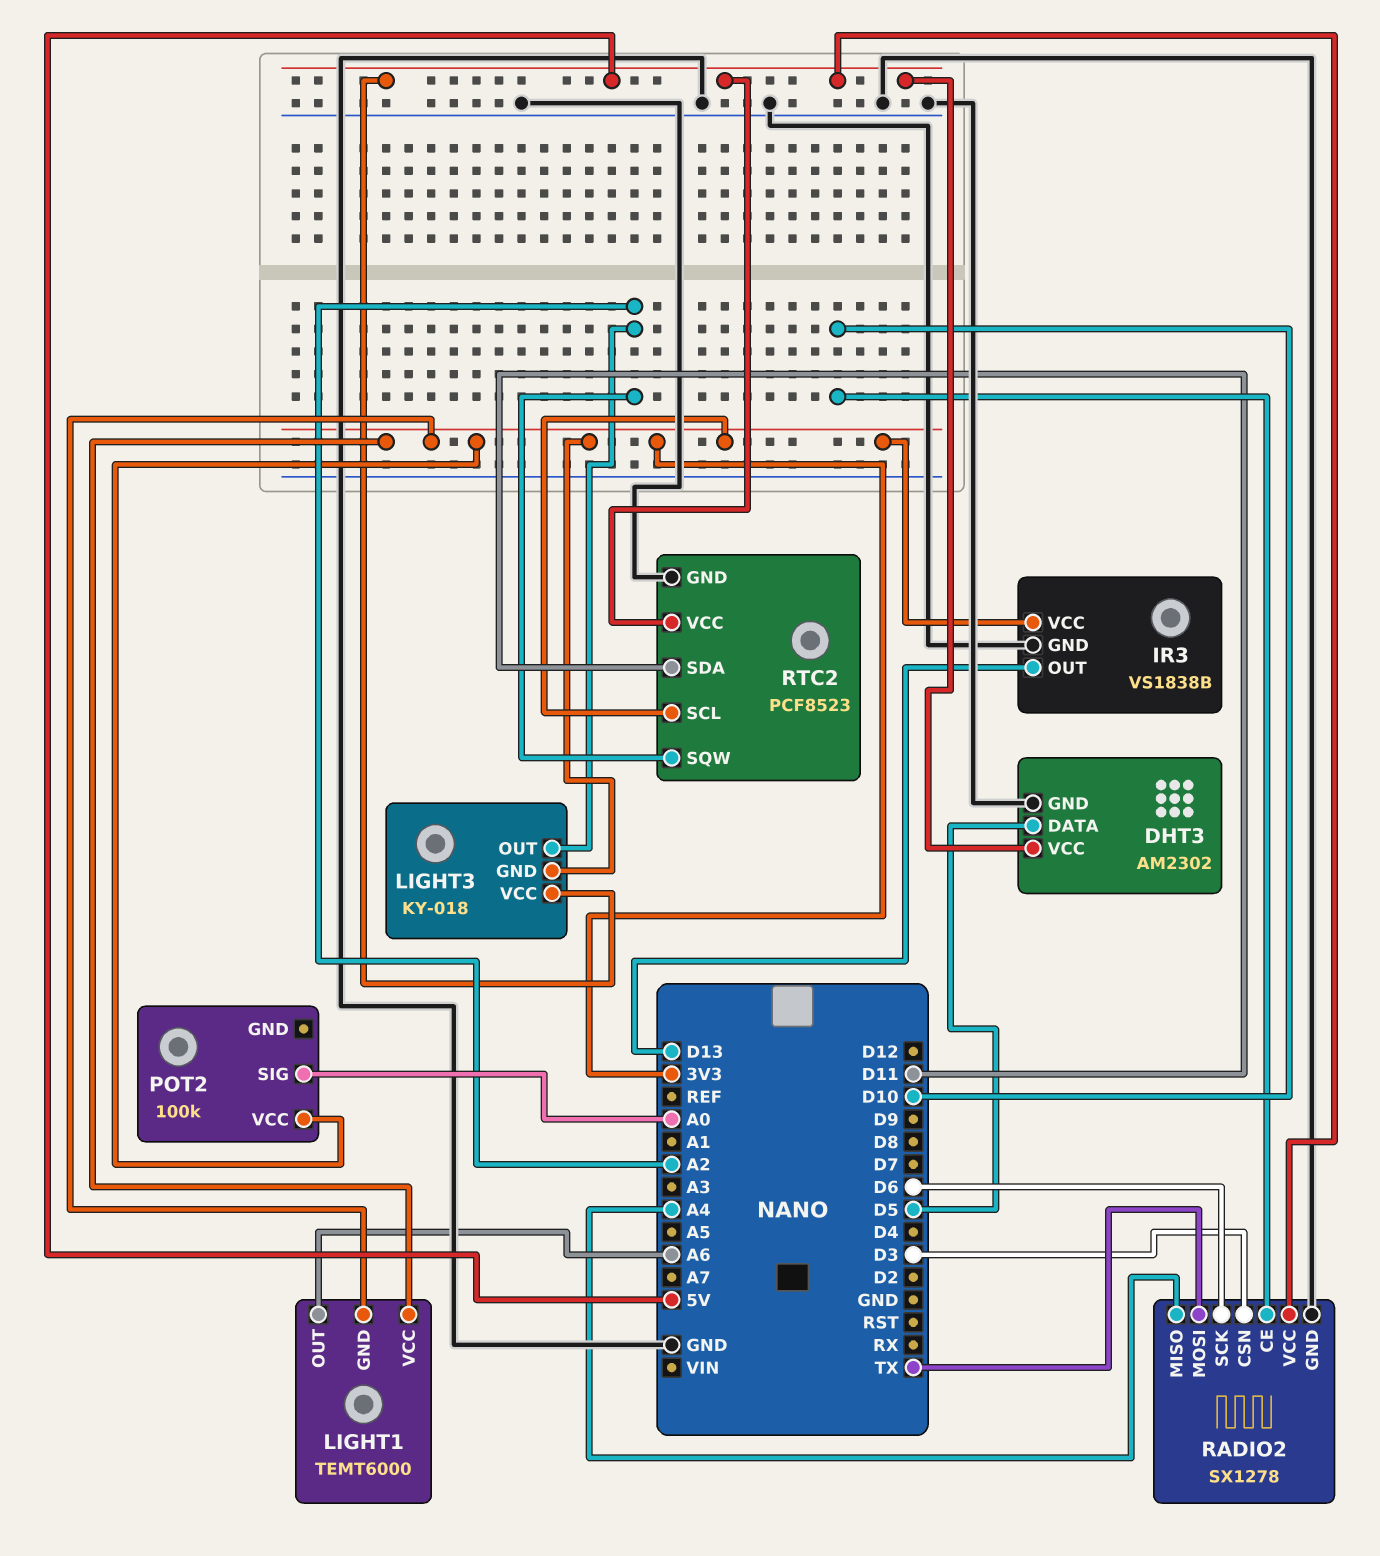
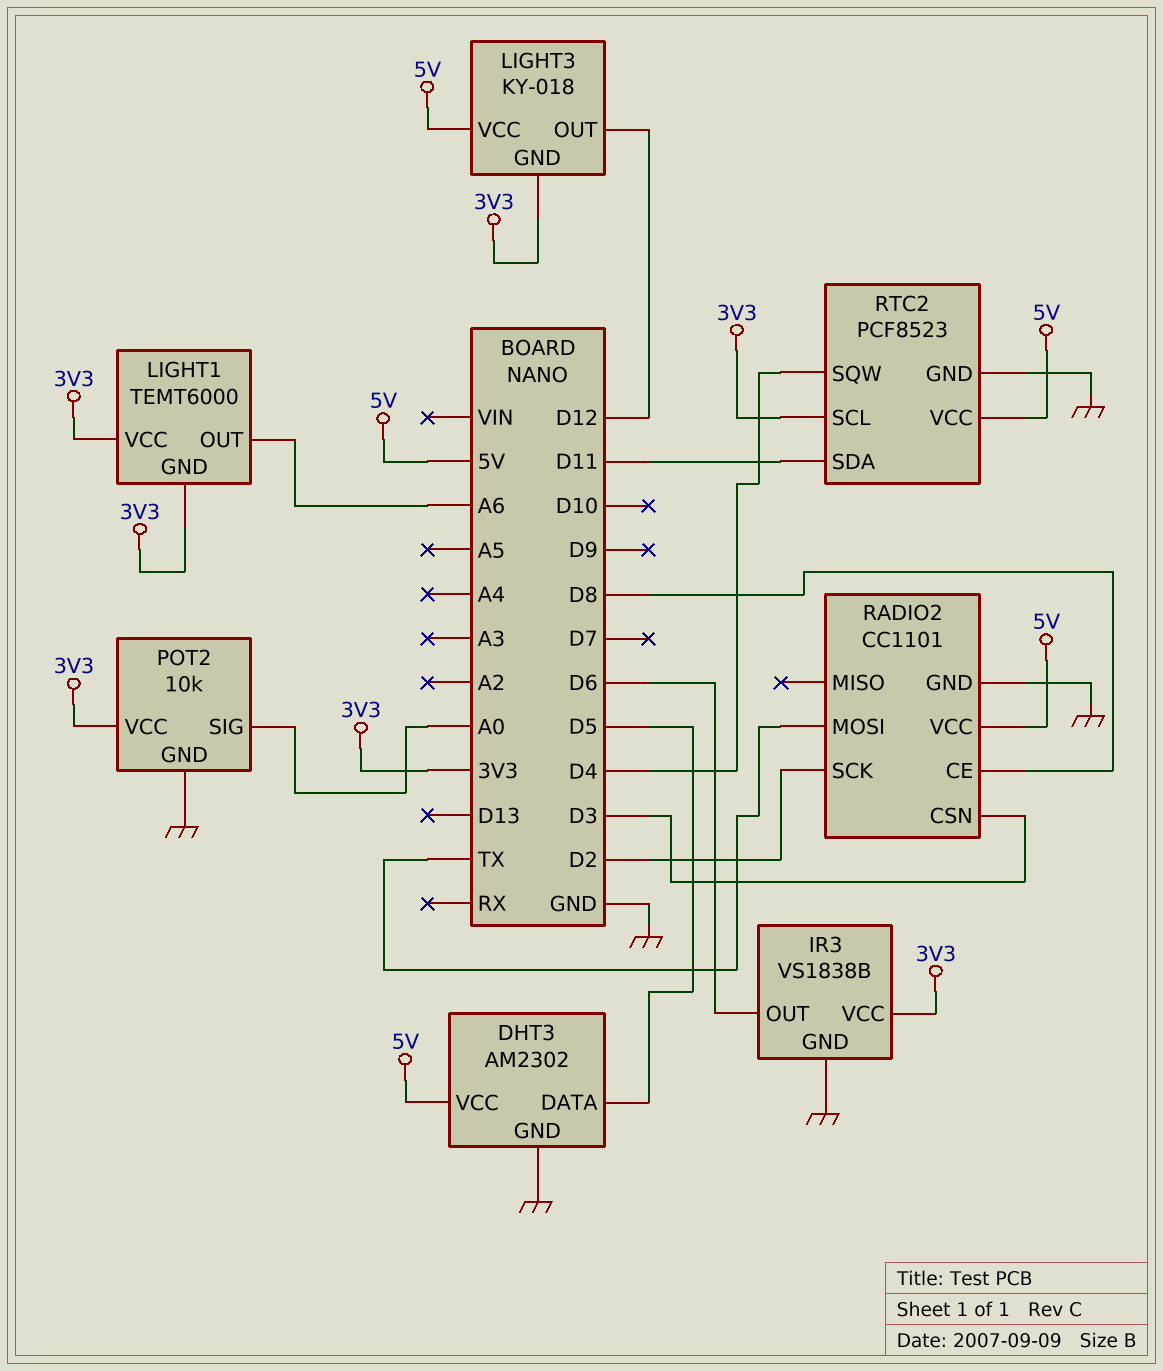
IR3 pin OUT: D13 -> D6
LIGHT3 pin OUT: A2 -> D12
POT2: 100k -> 10k
POT2 pin GND: none -> GND
RADIO2: SX1278 -> CC1101
RADIO2 pin CE: D10 -> D8
RADIO2 pin MISO: A4 -> none
RADIO2 pin SCK: D6 -> D2
RTC2 pin SQW: A2 -> D4

